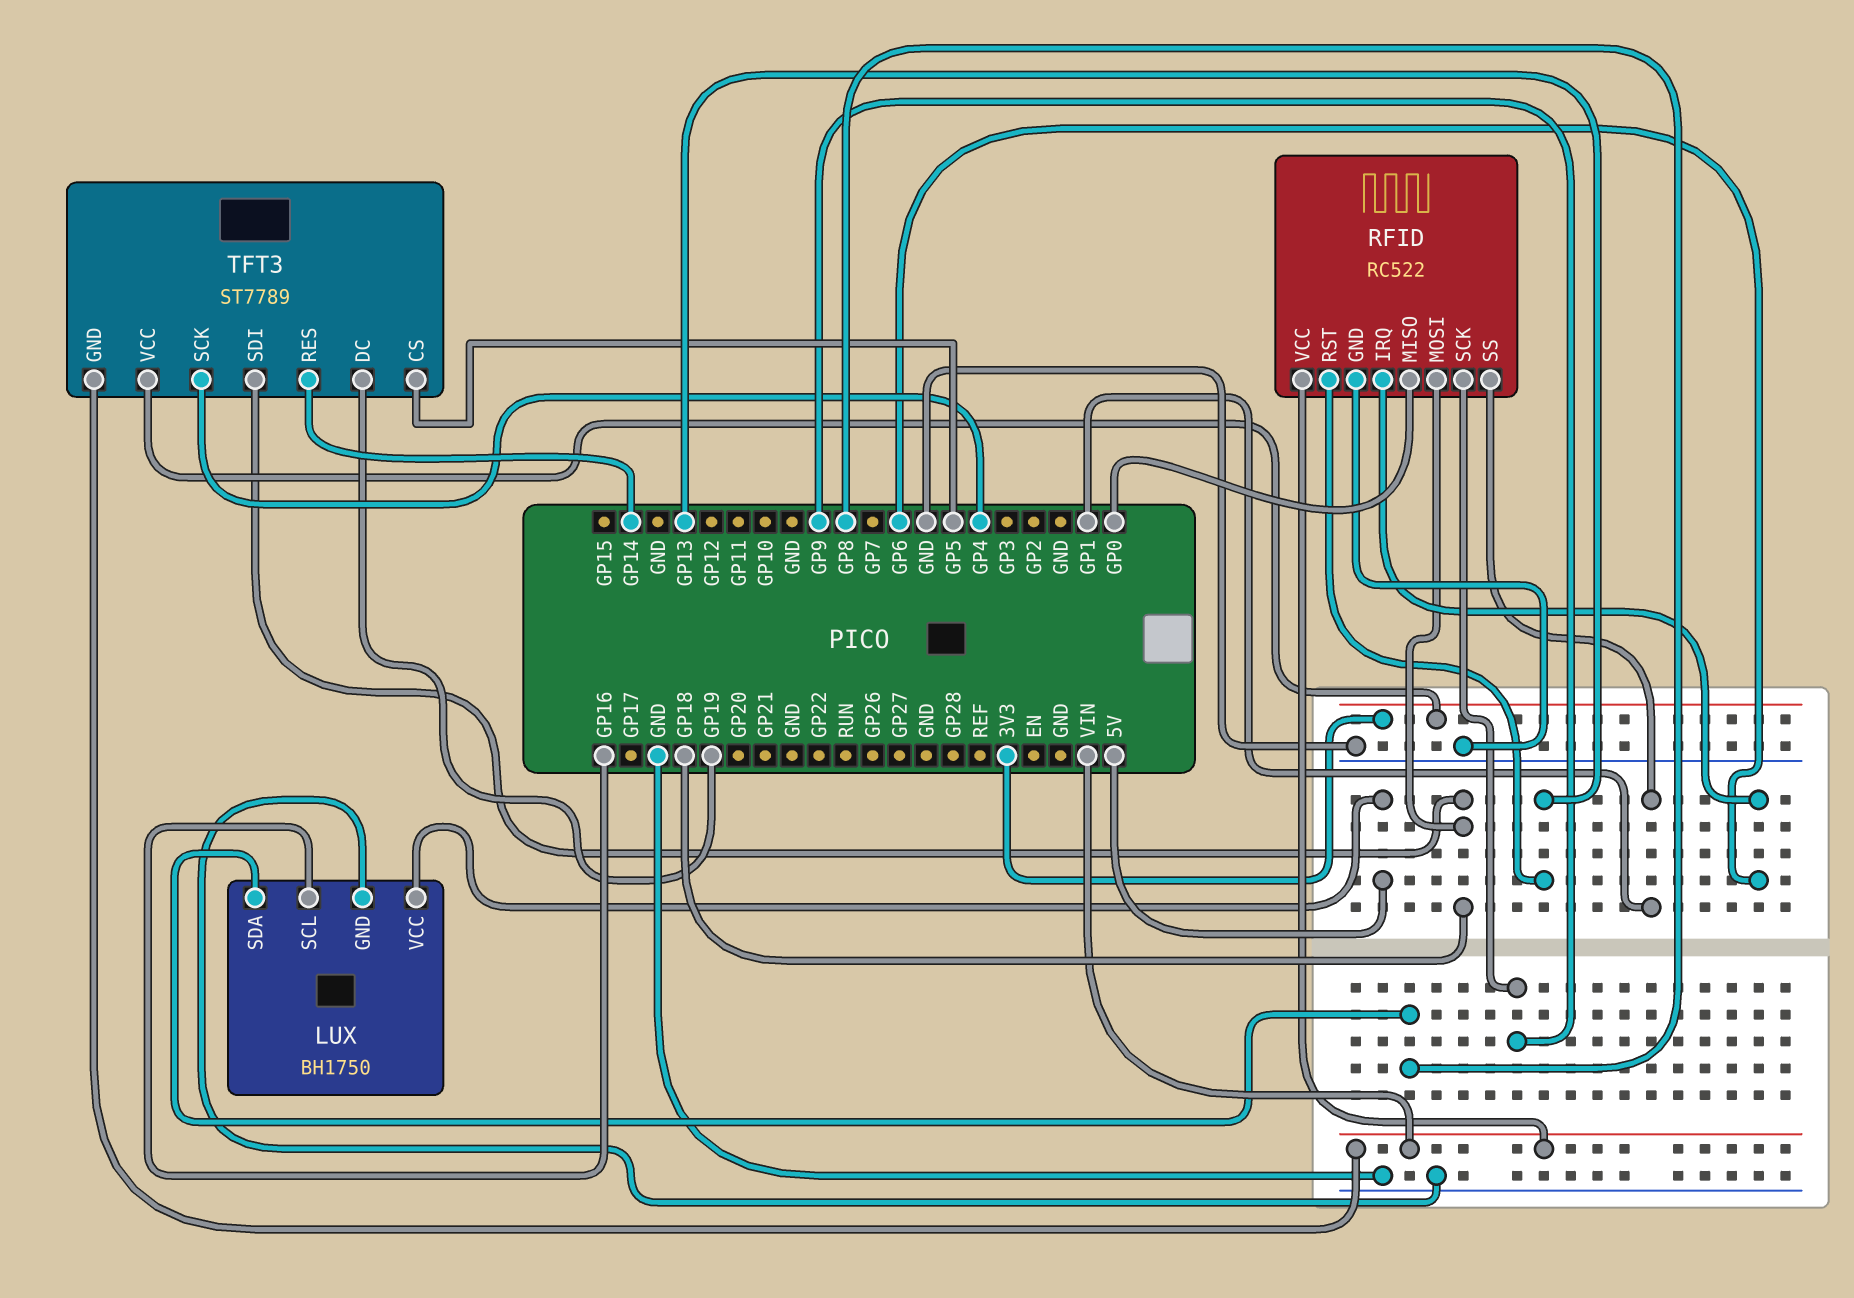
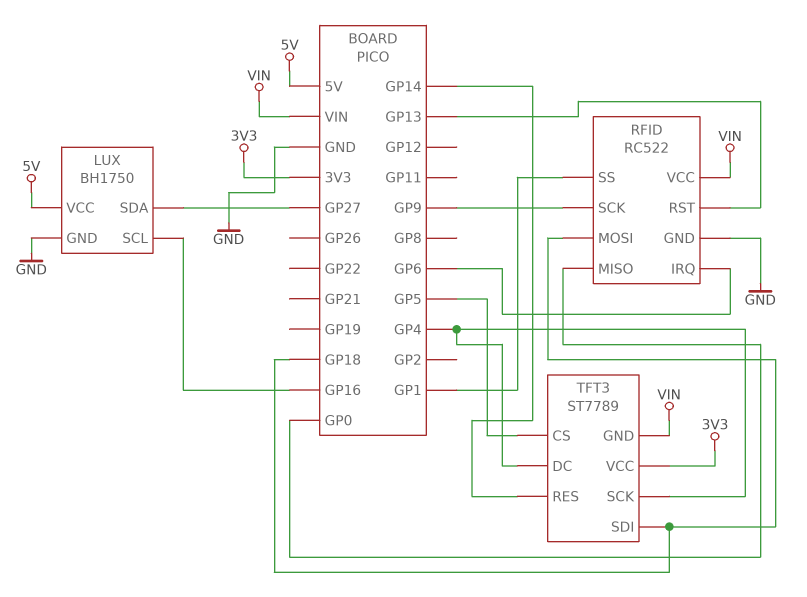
LUX pin SDA: GP8 -> GP27
TFT3 pin DC: GP19 -> GP4

